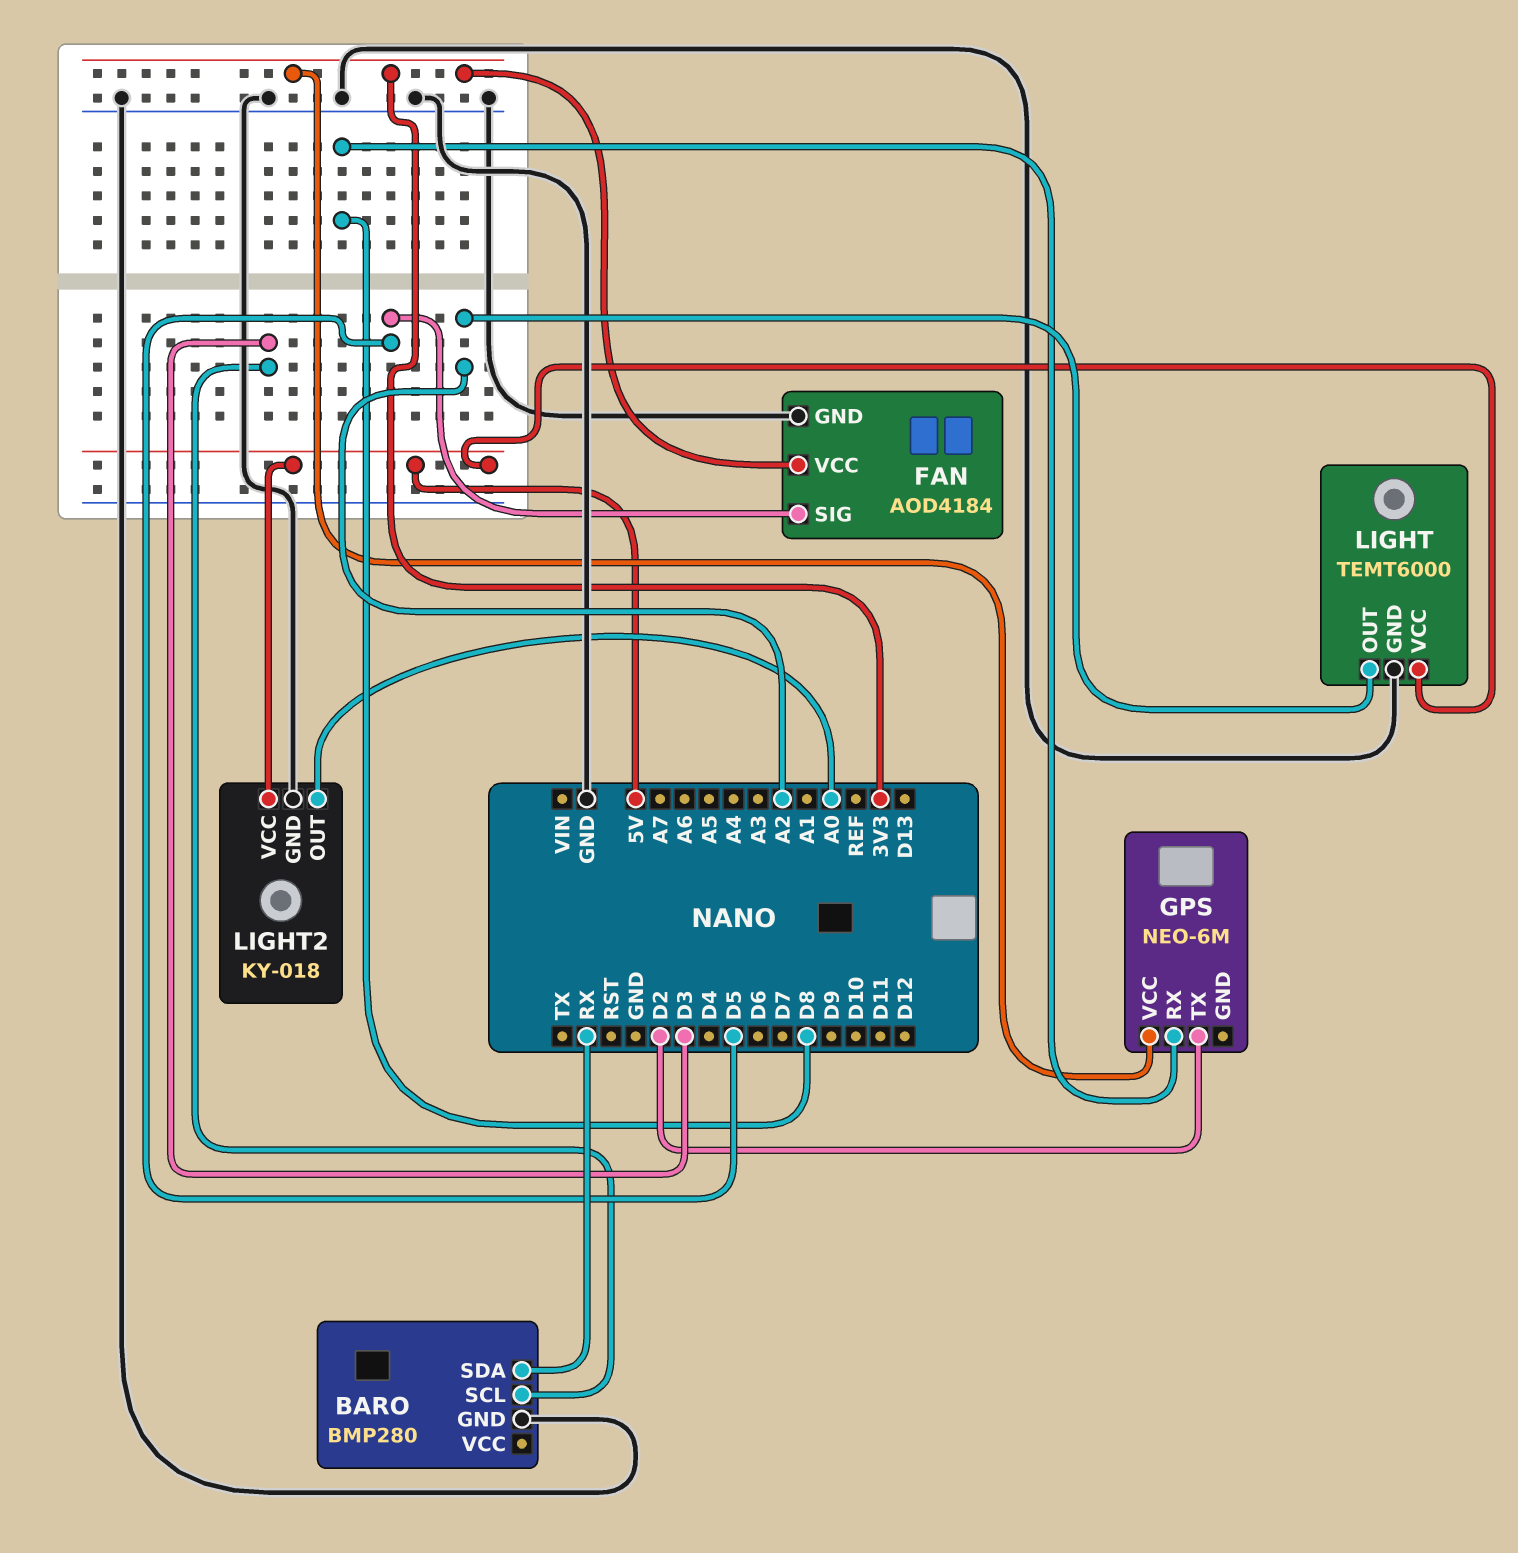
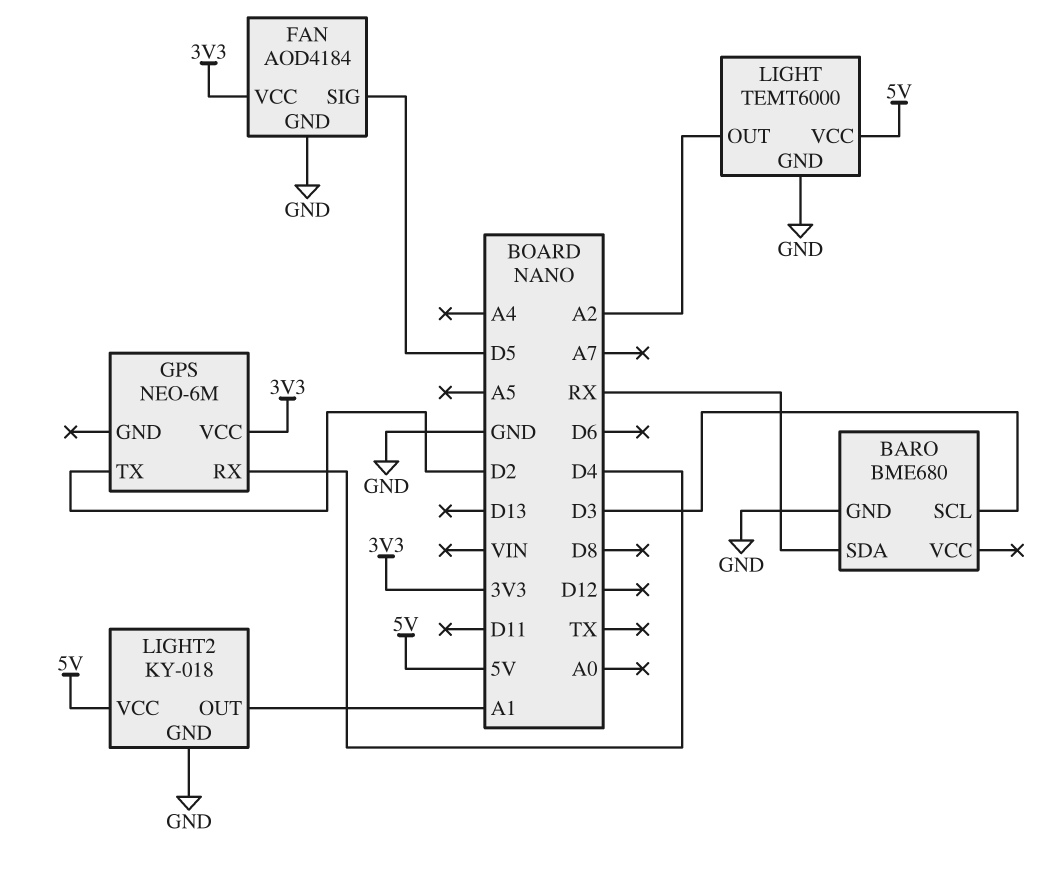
BARO: BMP280 -> BME680
GPS pin RX: D8 -> D4
LIGHT2 pin OUT: A0 -> A1

